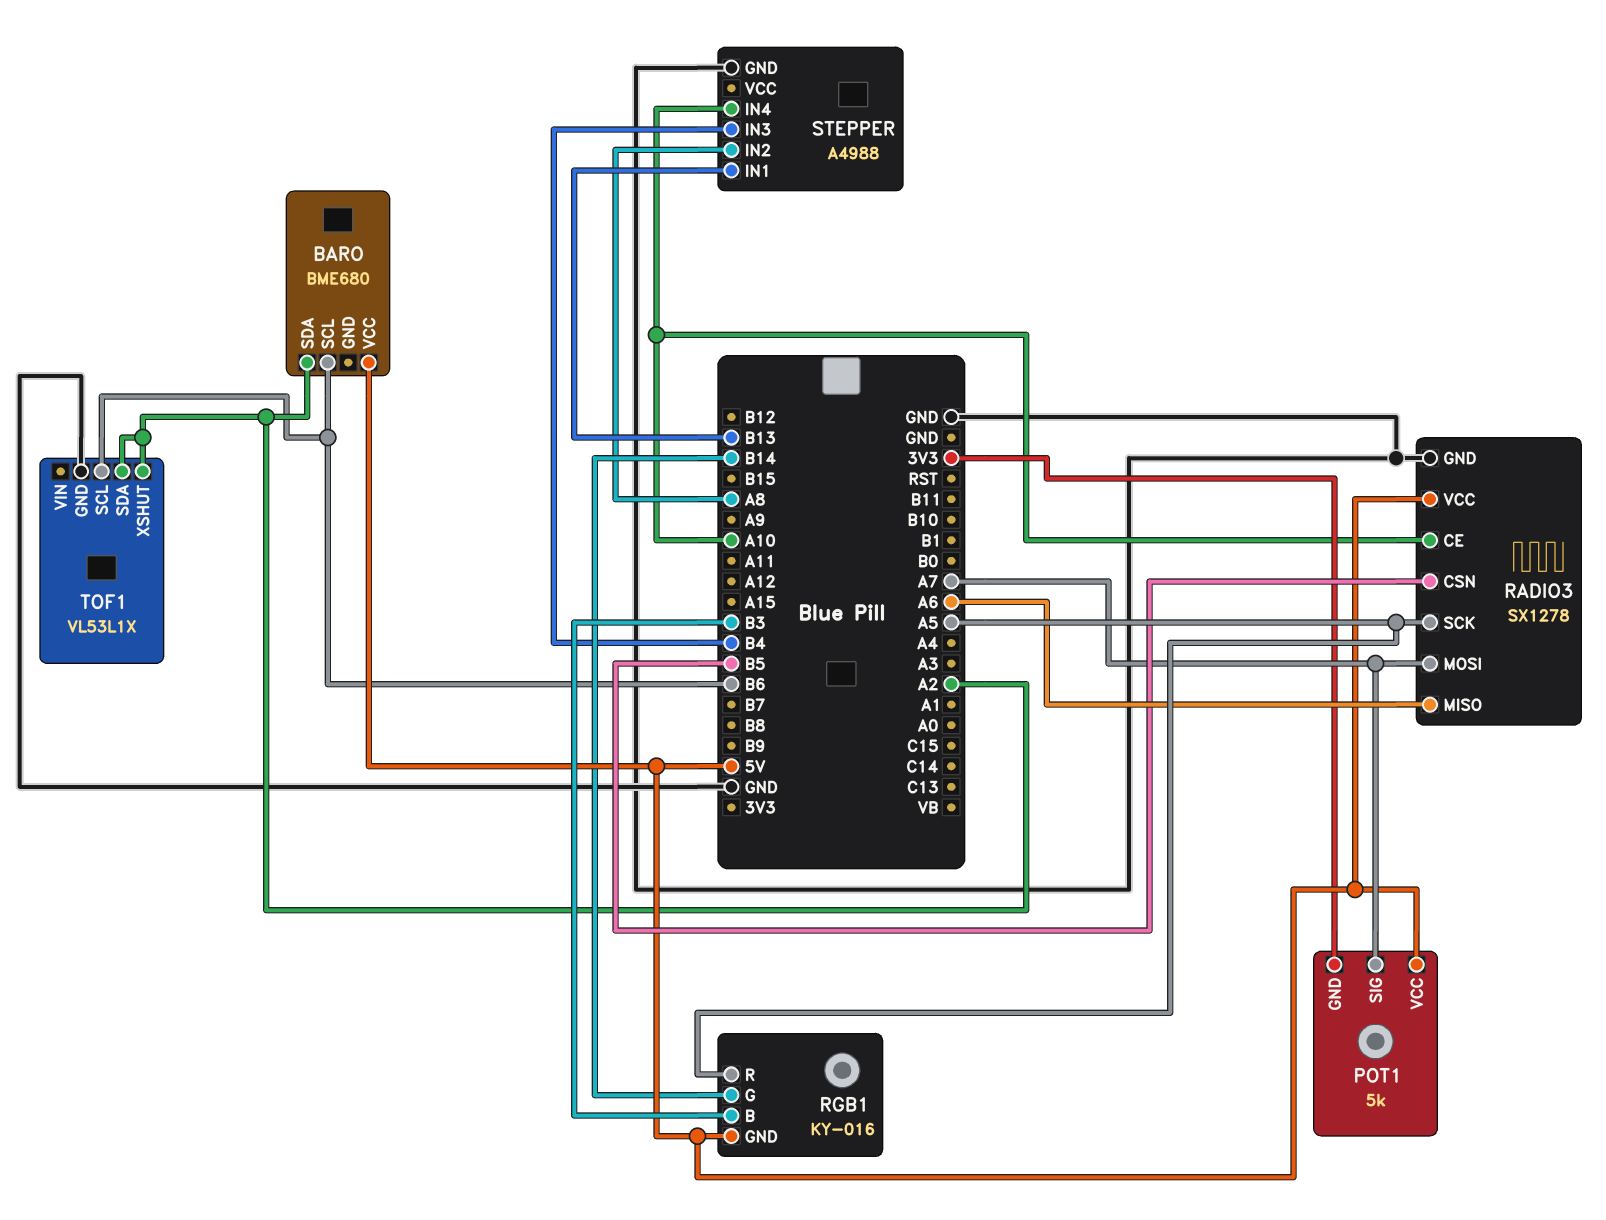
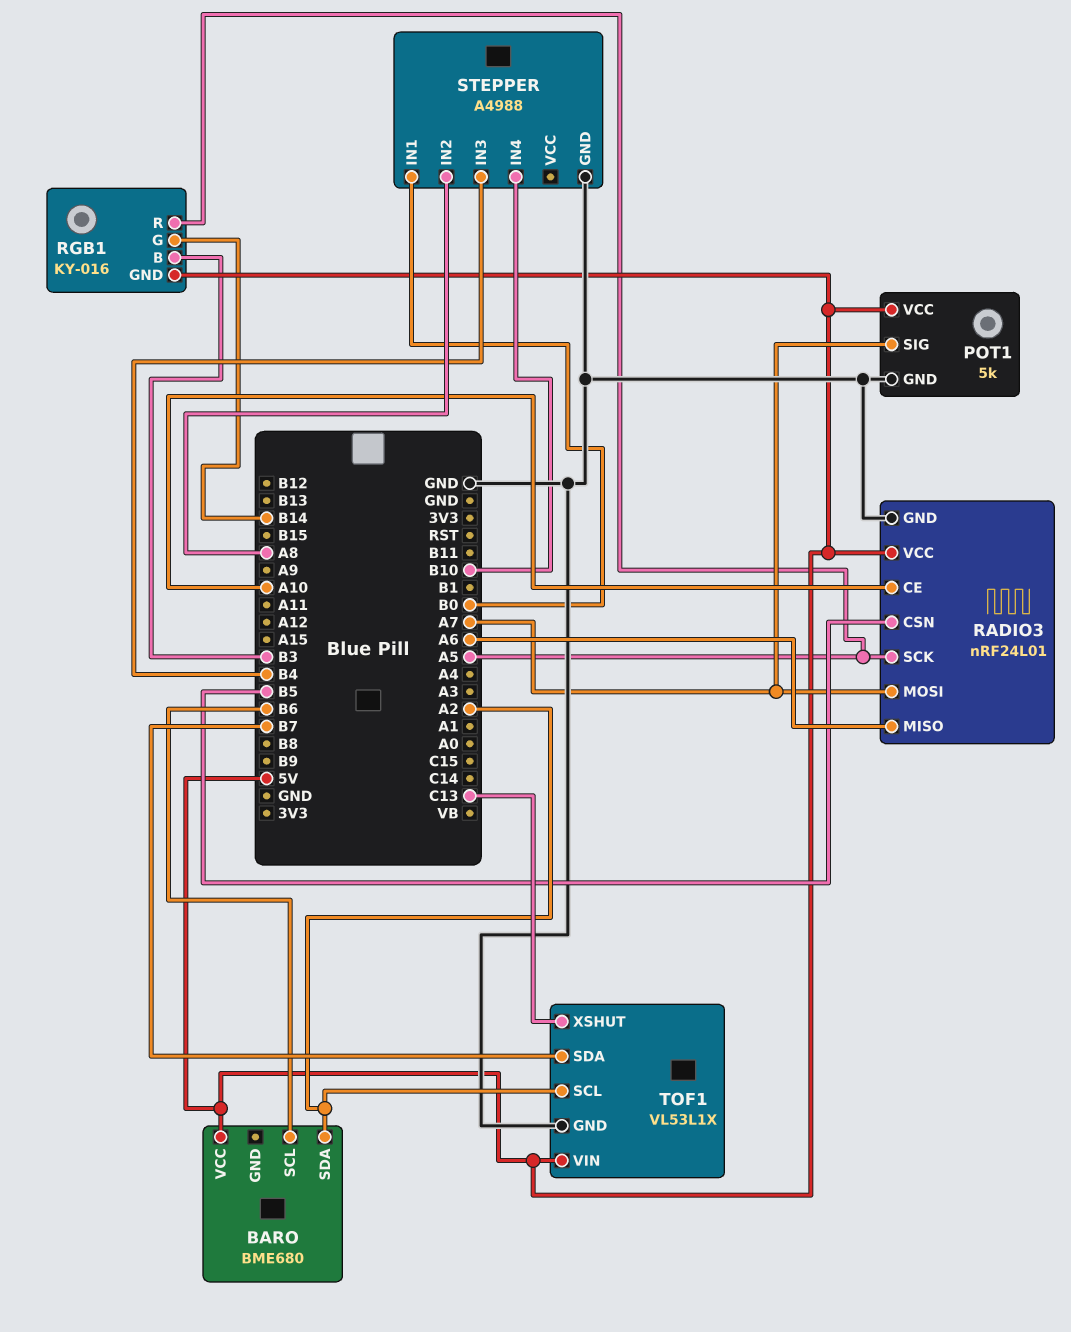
POT1 pin GND: 3V3 -> GND
RADIO3: SX1278 -> nRF24L01
STEPPER pin IN1: B13 -> B0
STEPPER pin IN4: A10 -> B10
TOF1 pin SCL: B6 -> A2
TOF1 pin SDA: A2 -> B7
TOF1 pin VIN: none -> 5V
TOF1 pin XSHUT: A2 -> C13

